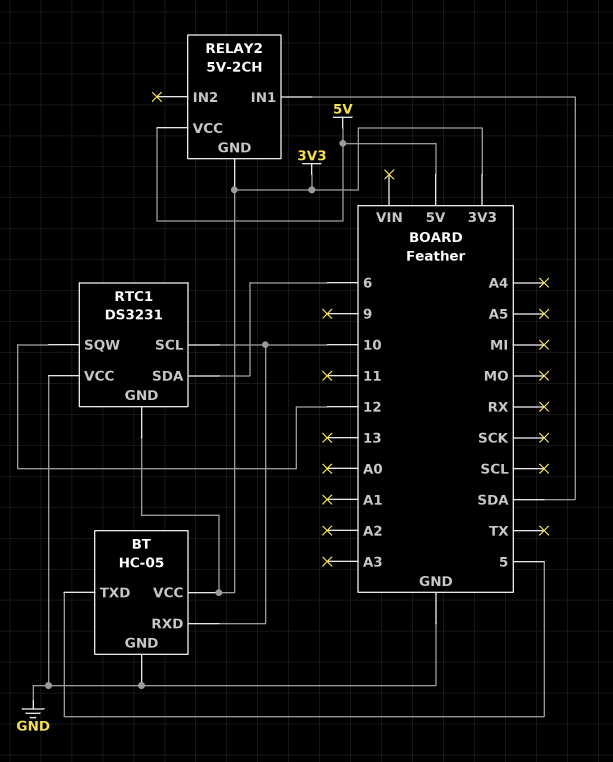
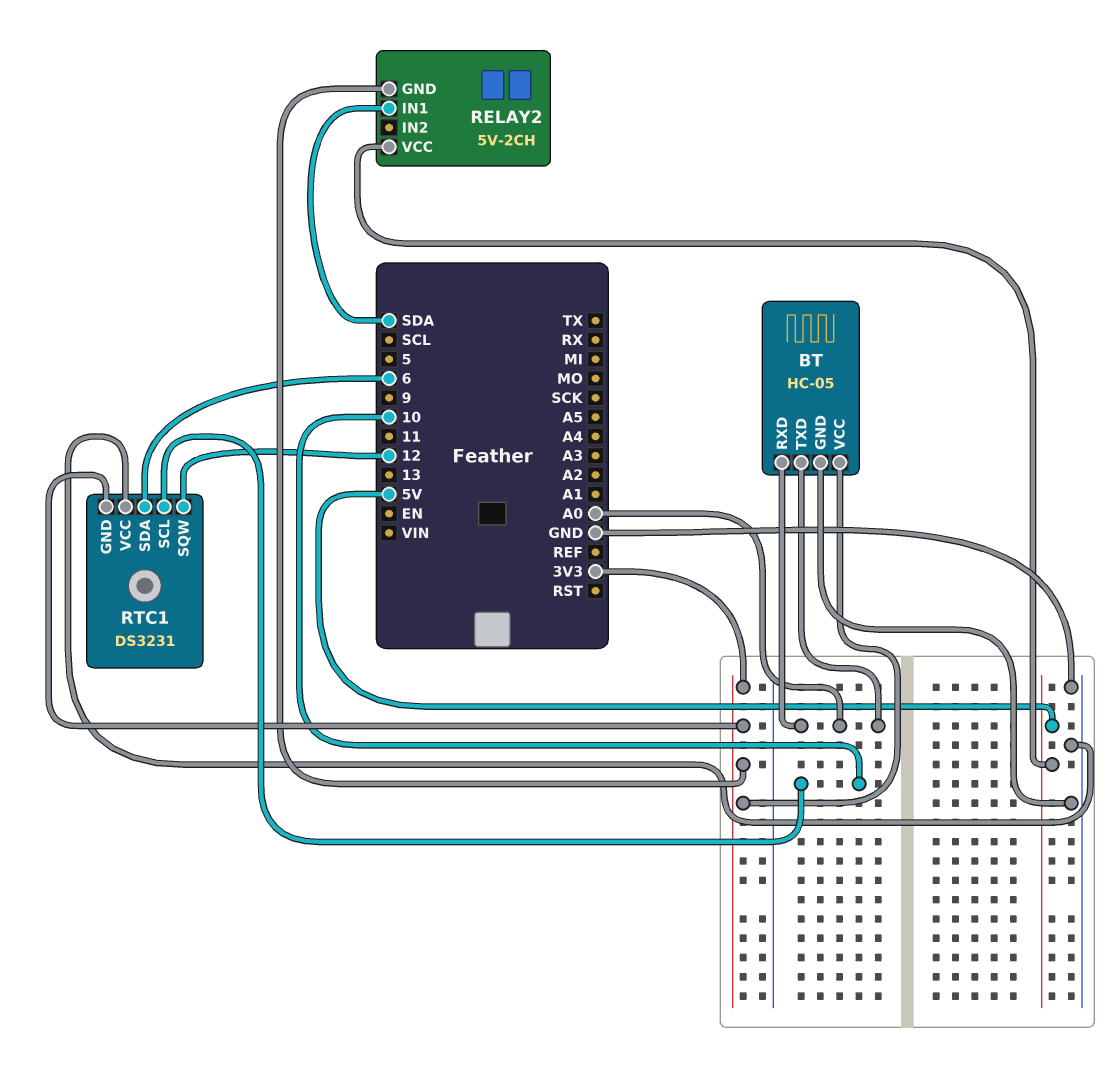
BT pin RXD: 10 -> A0
BT pin TXD: 5 -> A0

